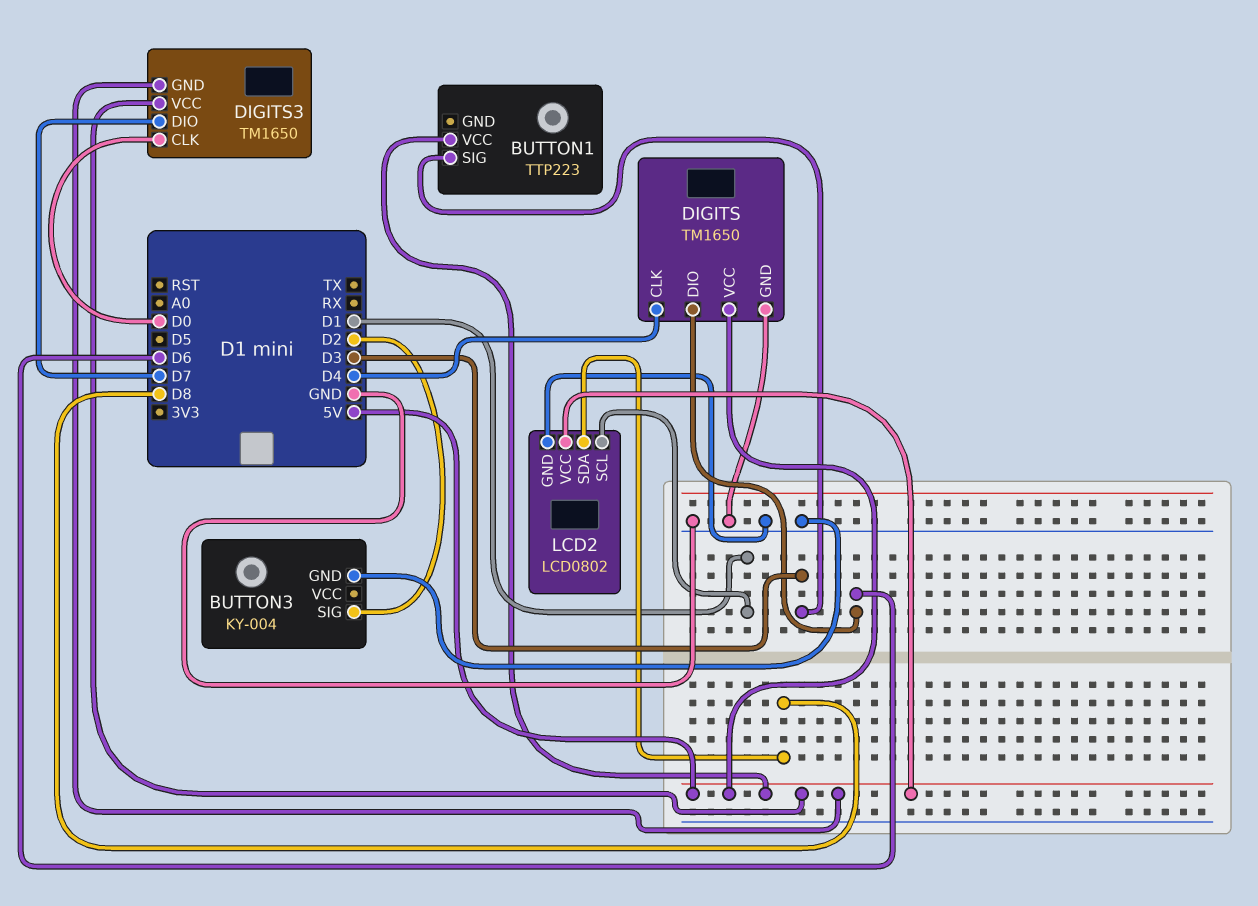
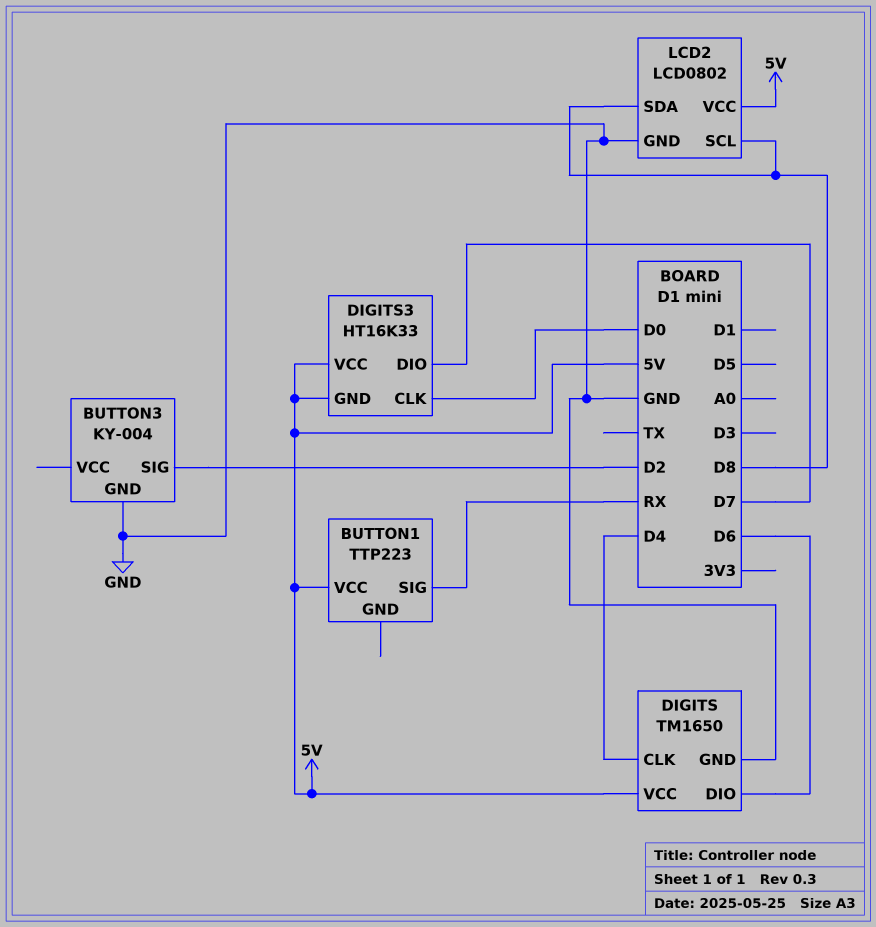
BUTTON1 pin SIG: D3 -> RX
DIGITS3: TM1650 -> HT16K33
LCD2 pin SCL: D1 -> D8

